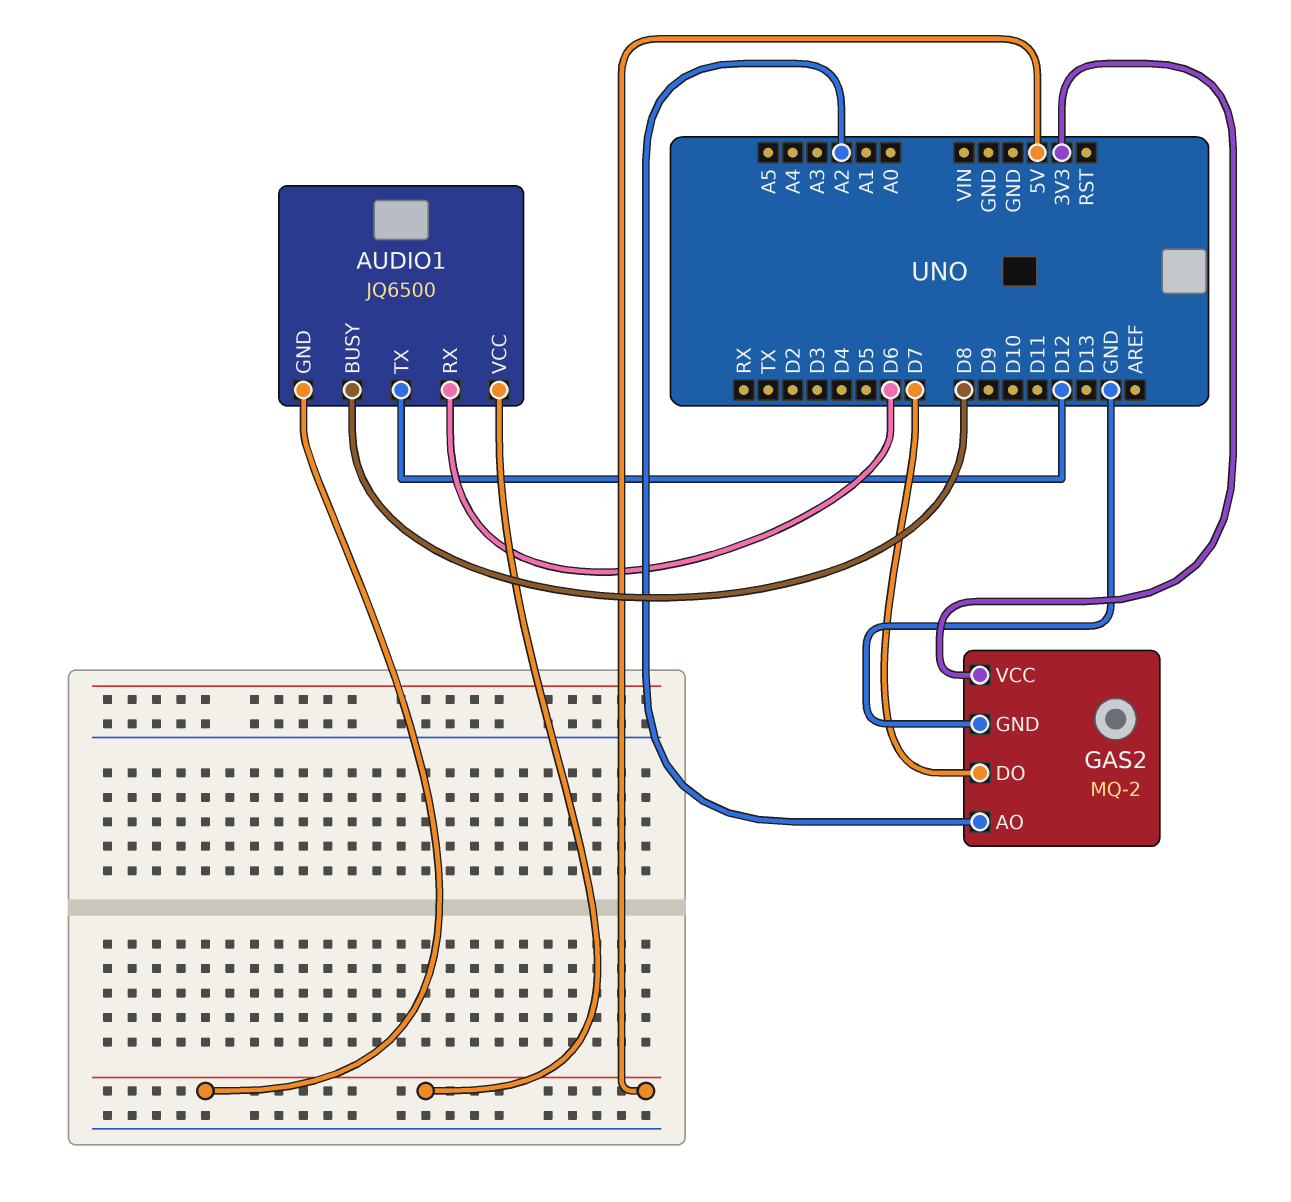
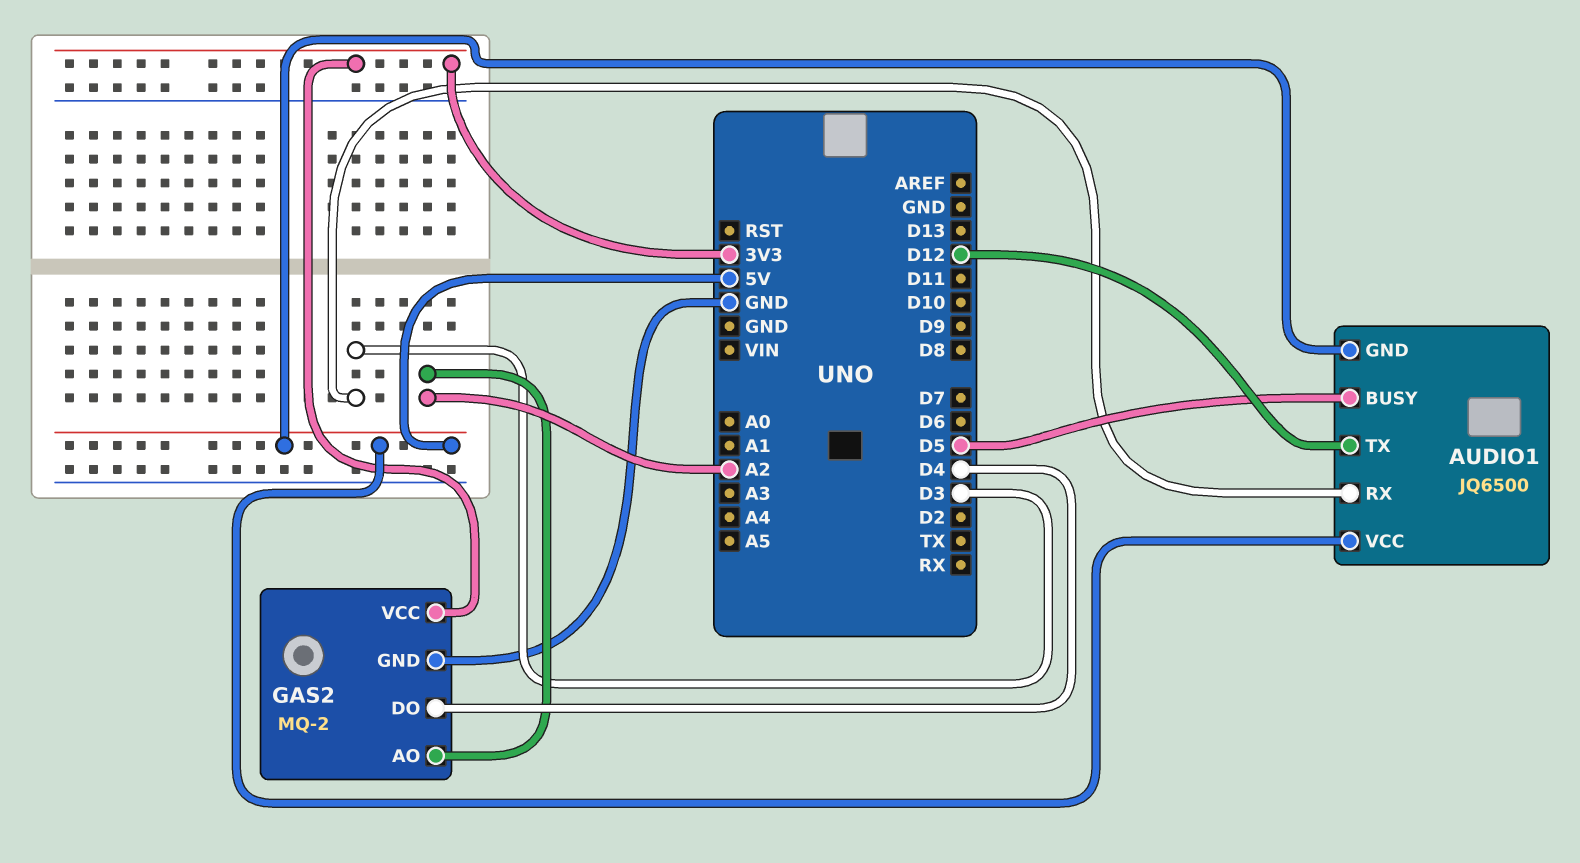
AUDIO1 pin BUSY: D8 -> D5
AUDIO1 pin RX: D6 -> D3
GAS2 pin DO: D7 -> D4

